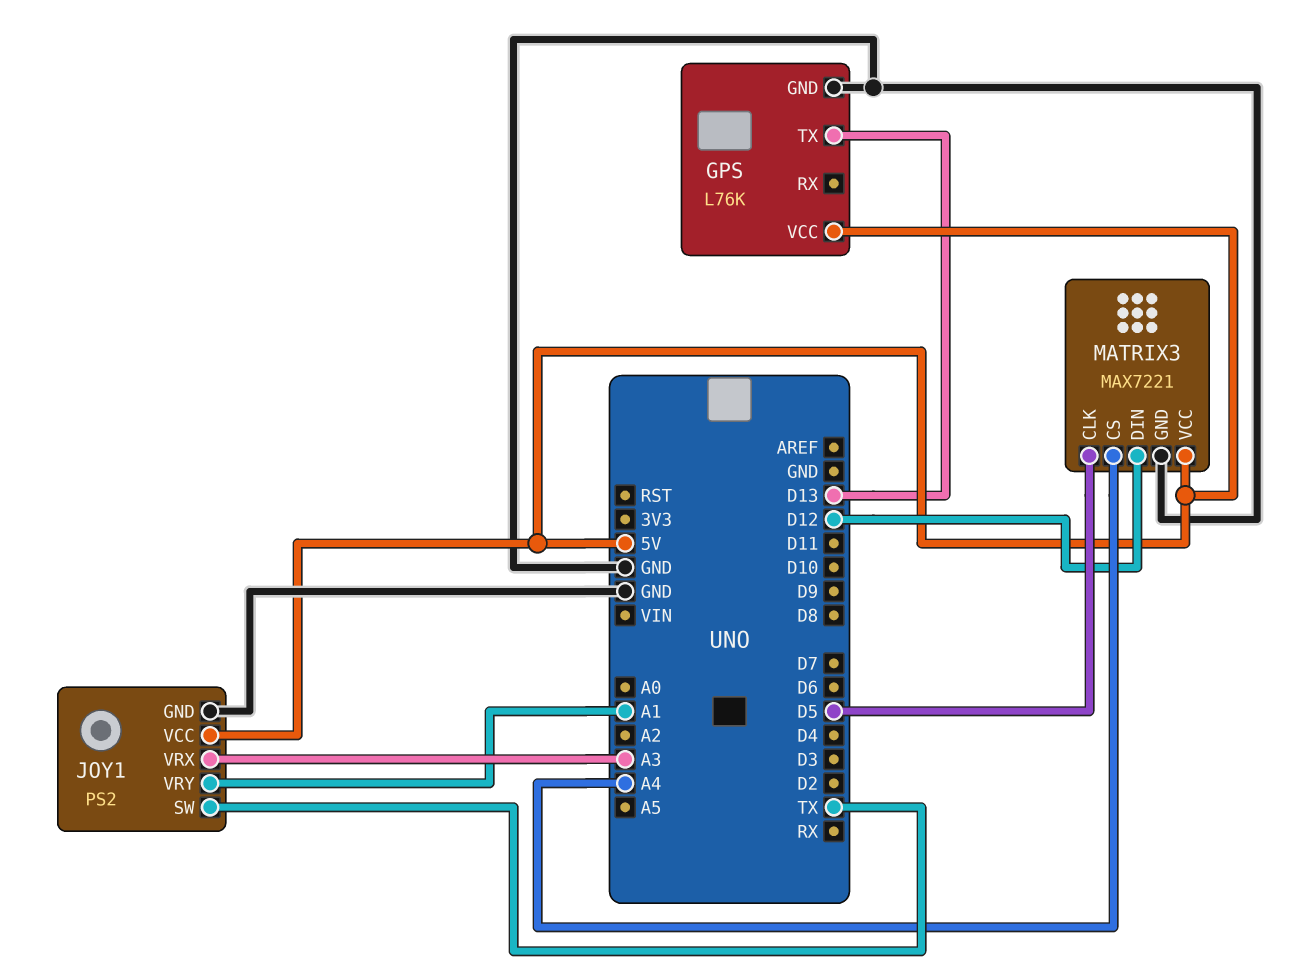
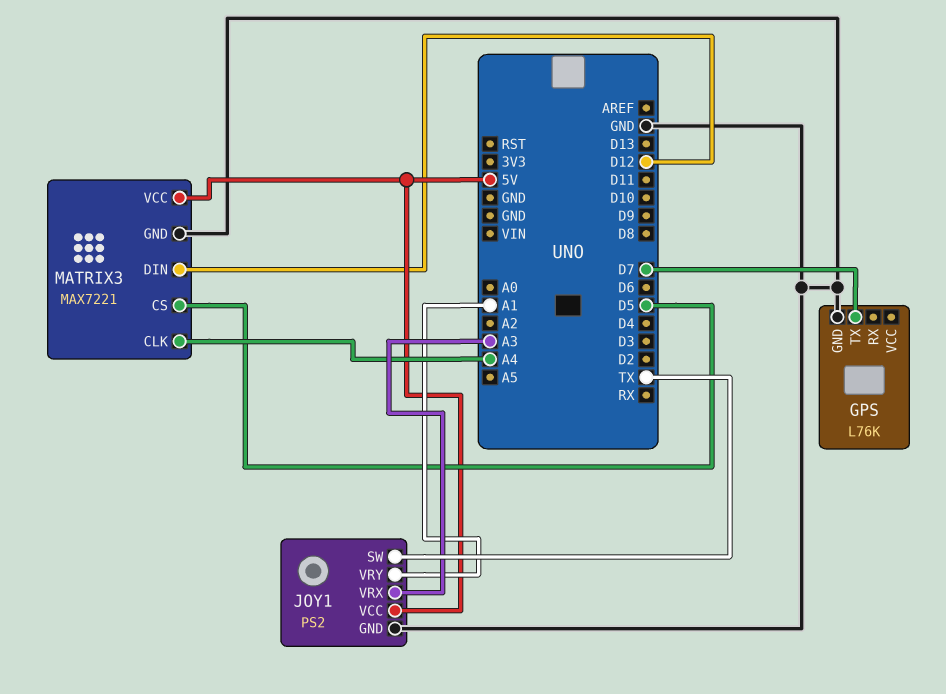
GPS pin TX: D13 -> D7
GPS pin VCC: 5V -> none
MATRIX3 pin CLK: D5 -> A4
MATRIX3 pin CS: A4 -> D5

